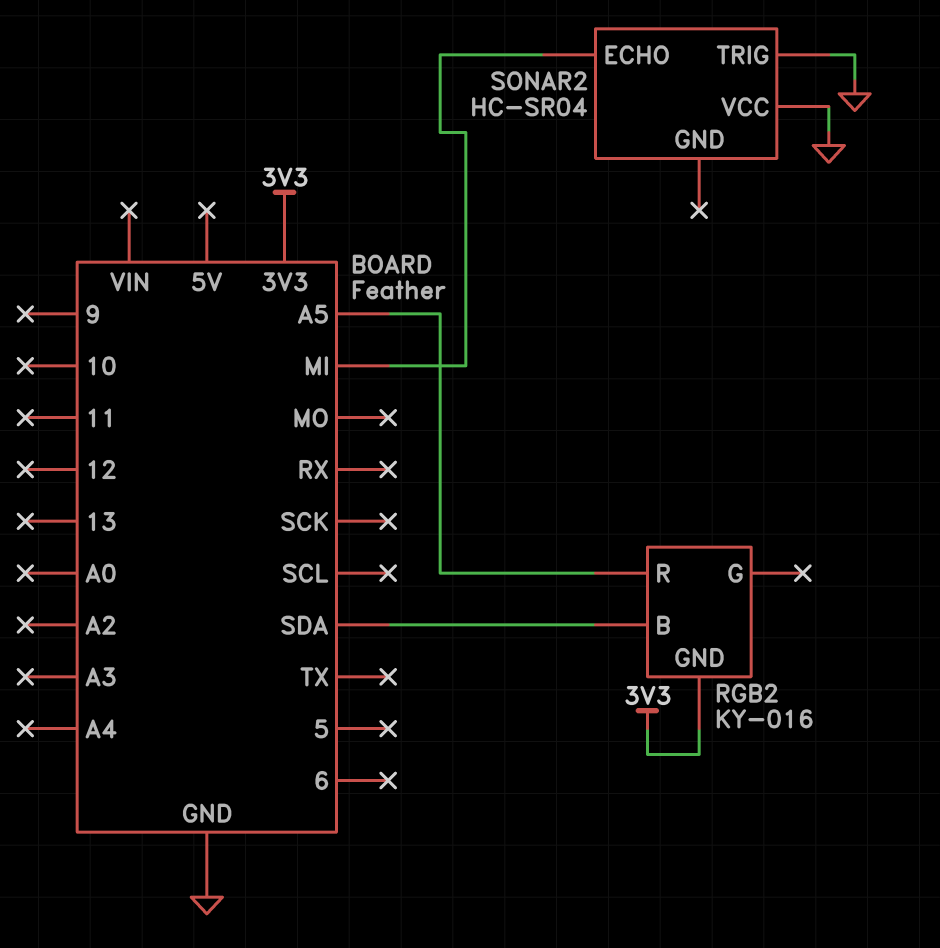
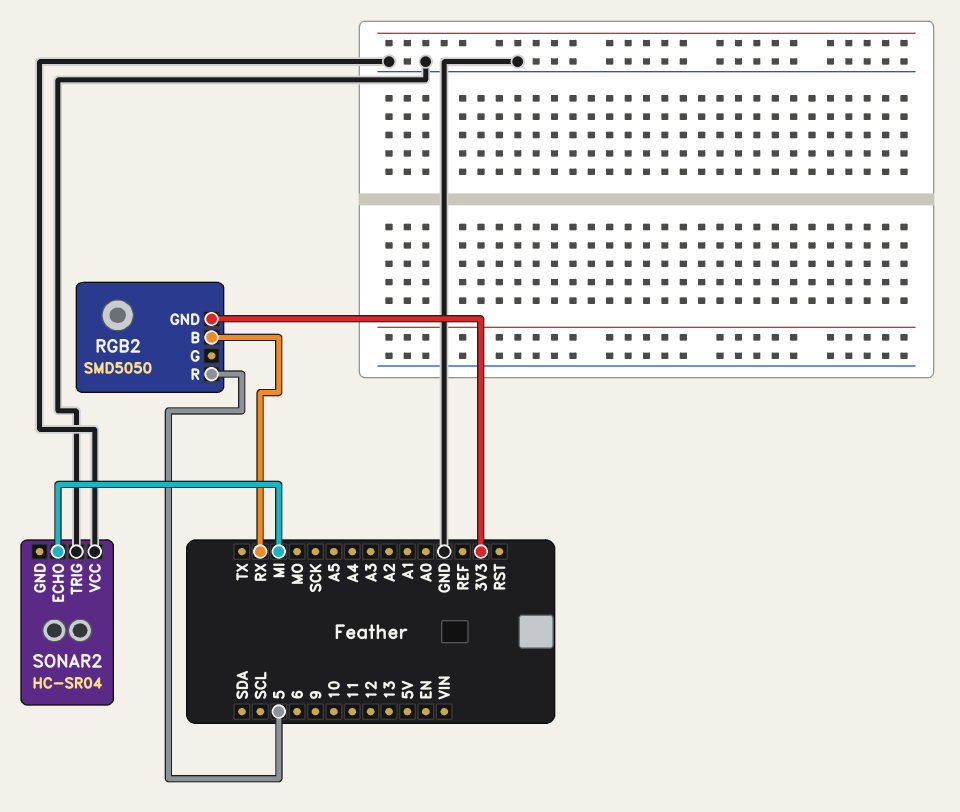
RGB2: KY-016 -> SMD5050
RGB2 pin B: SDA -> RX
RGB2 pin R: A5 -> 5

